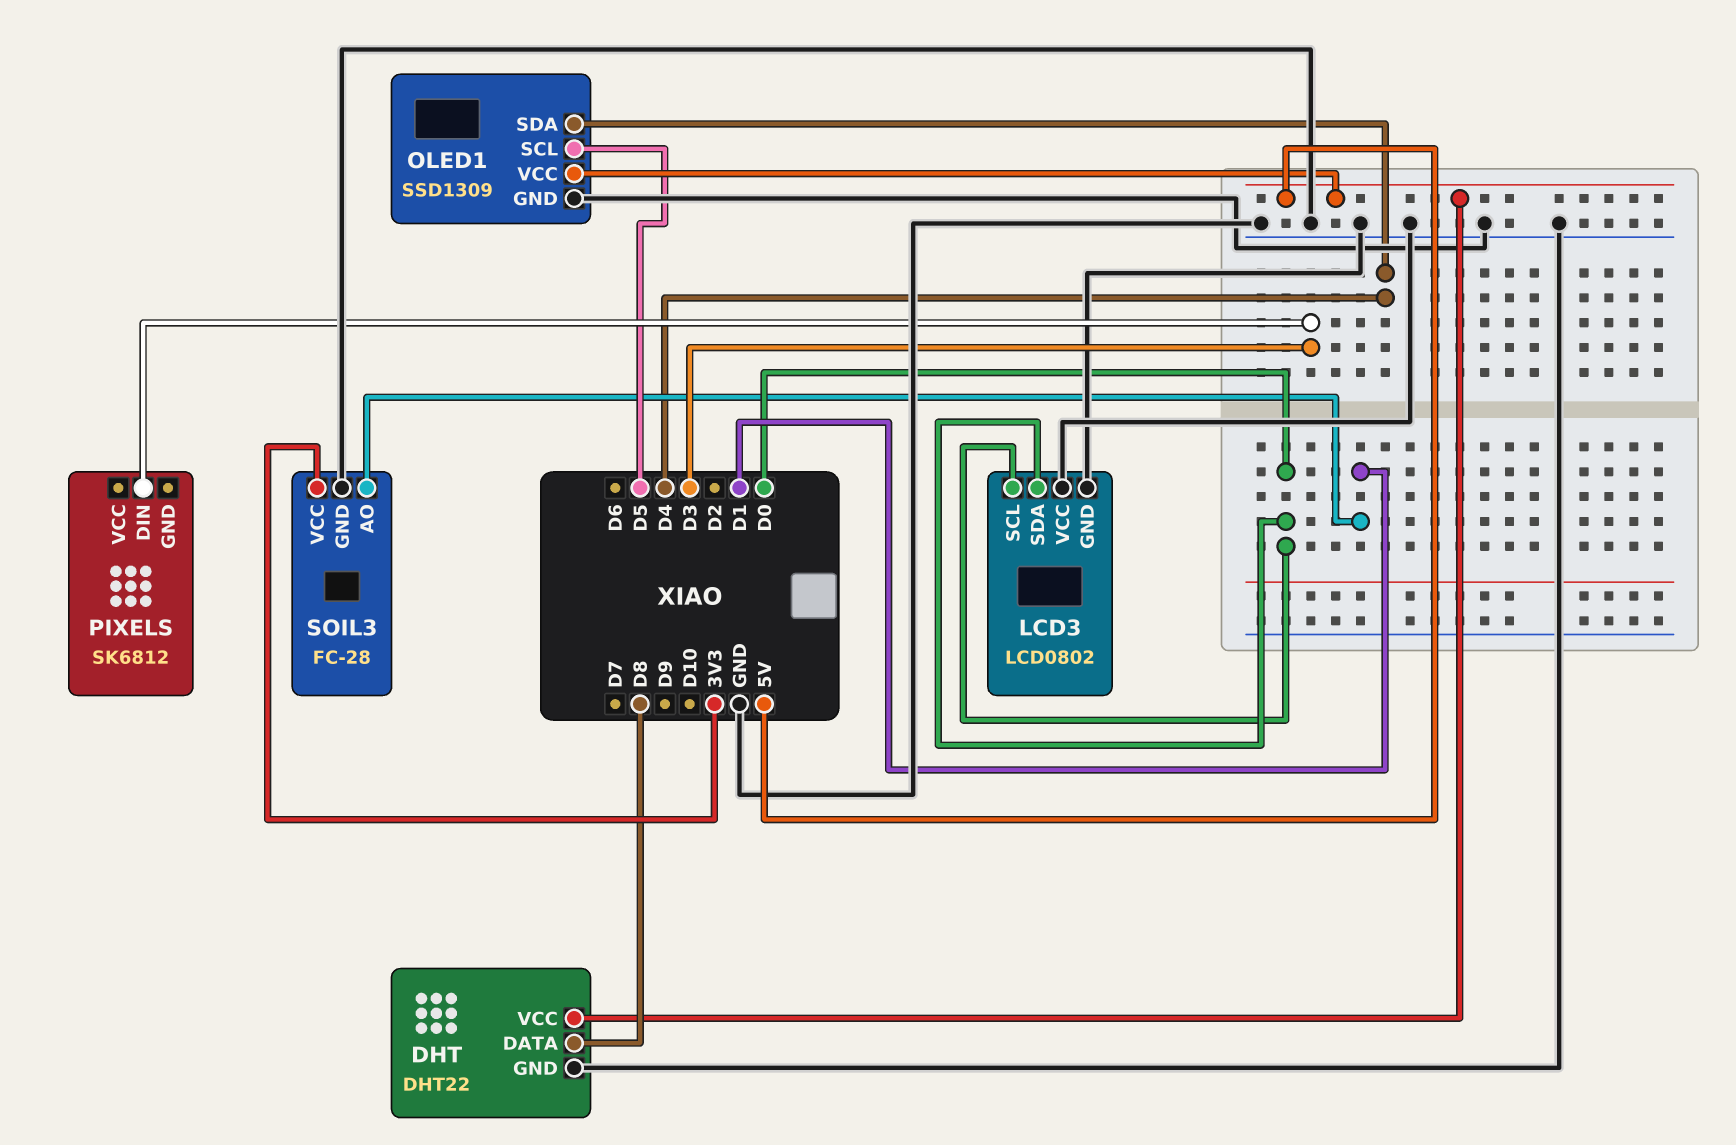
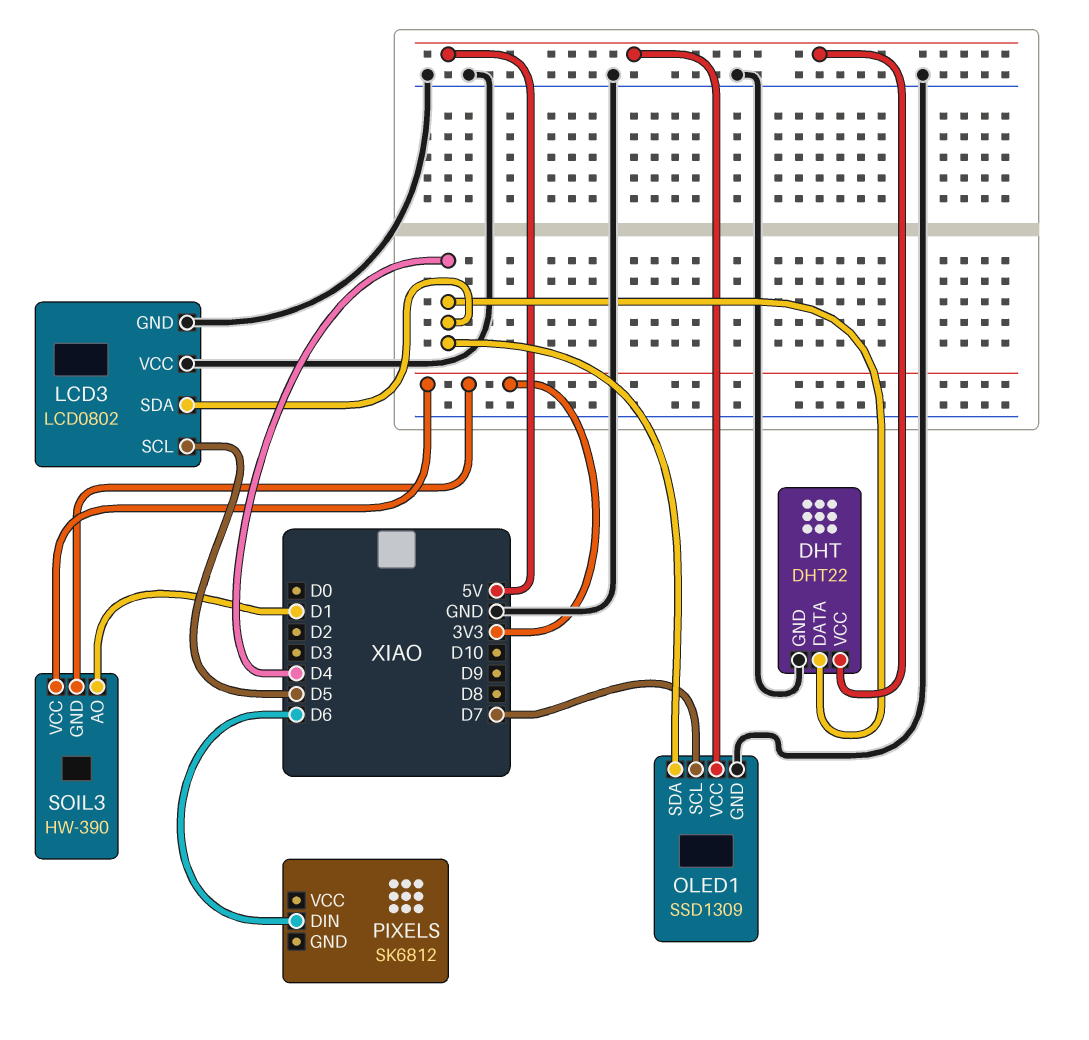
DHT pin DATA: D8 -> D4
LCD3 pin SCL: D0 -> D5
LCD3 pin SDA: D0 -> D4
OLED1 pin SCL: D5 -> D7
PIXELS pin DIN: D3 -> D6
SOIL3: FC-28 -> HW-390
SOIL3 pin GND: GND -> 3V3

